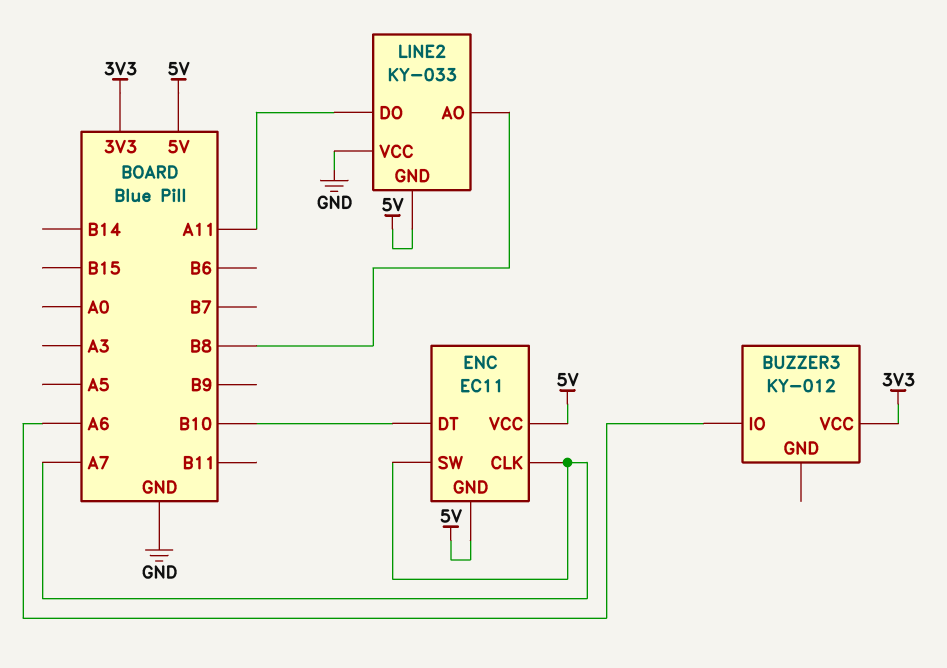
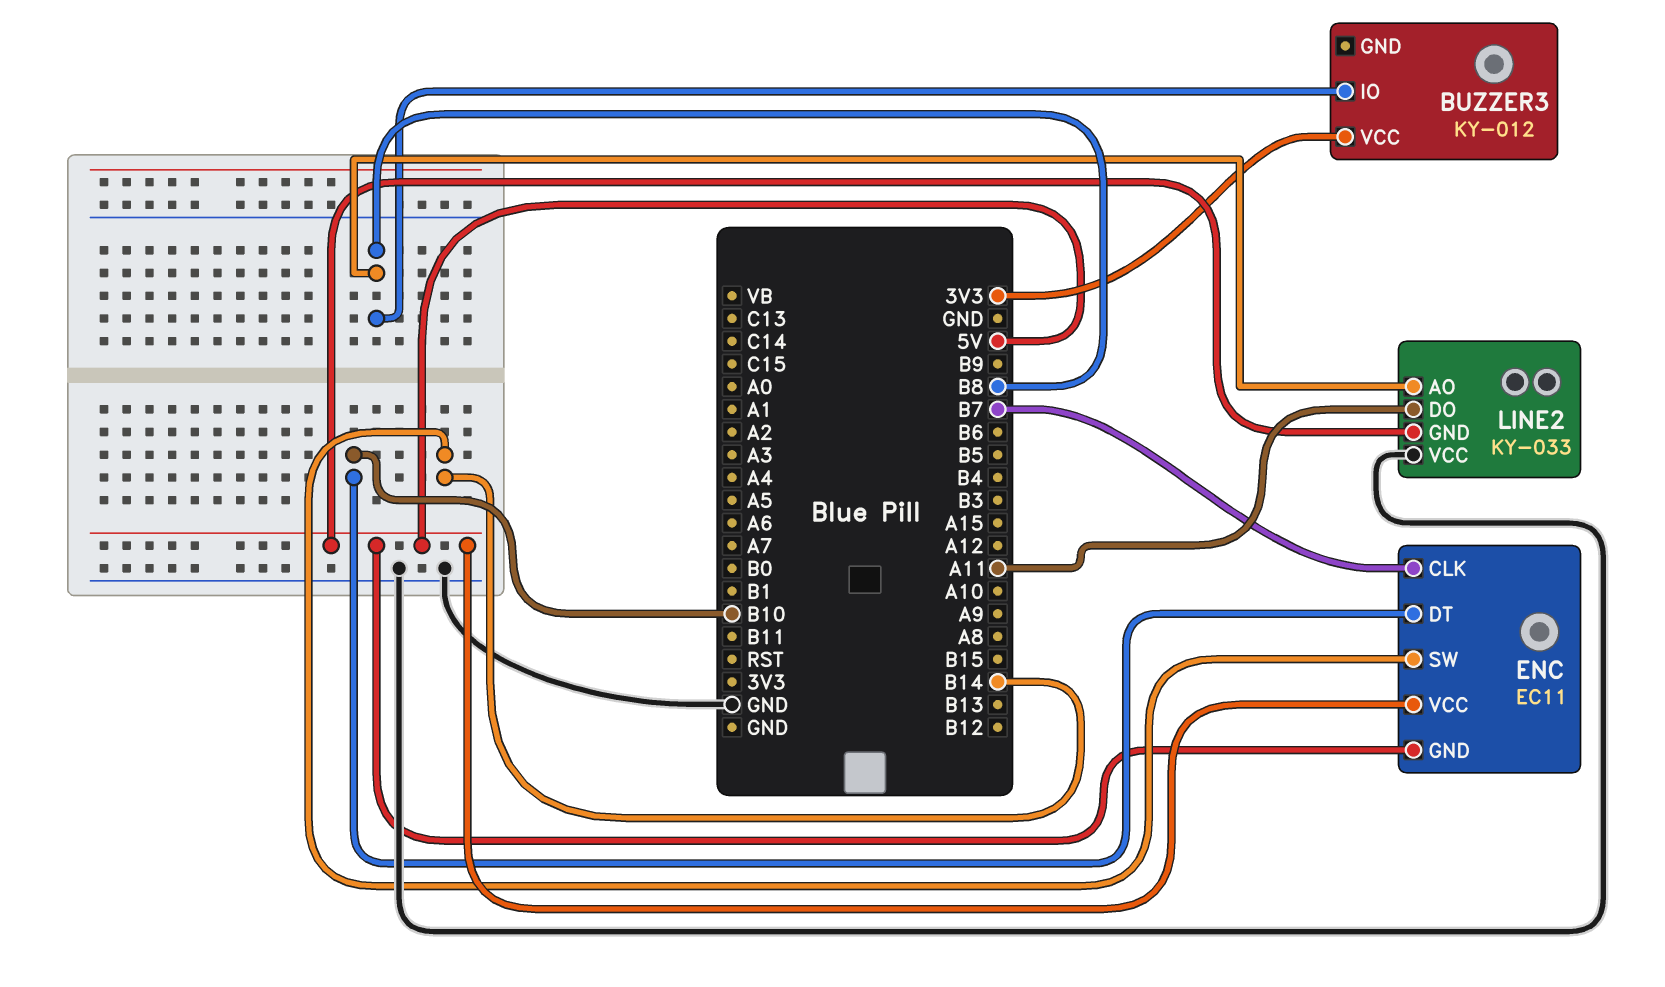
BUZZER3 pin IO: A6 -> B8
ENC pin CLK: A7 -> B7
ENC pin SW: A7 -> B14

